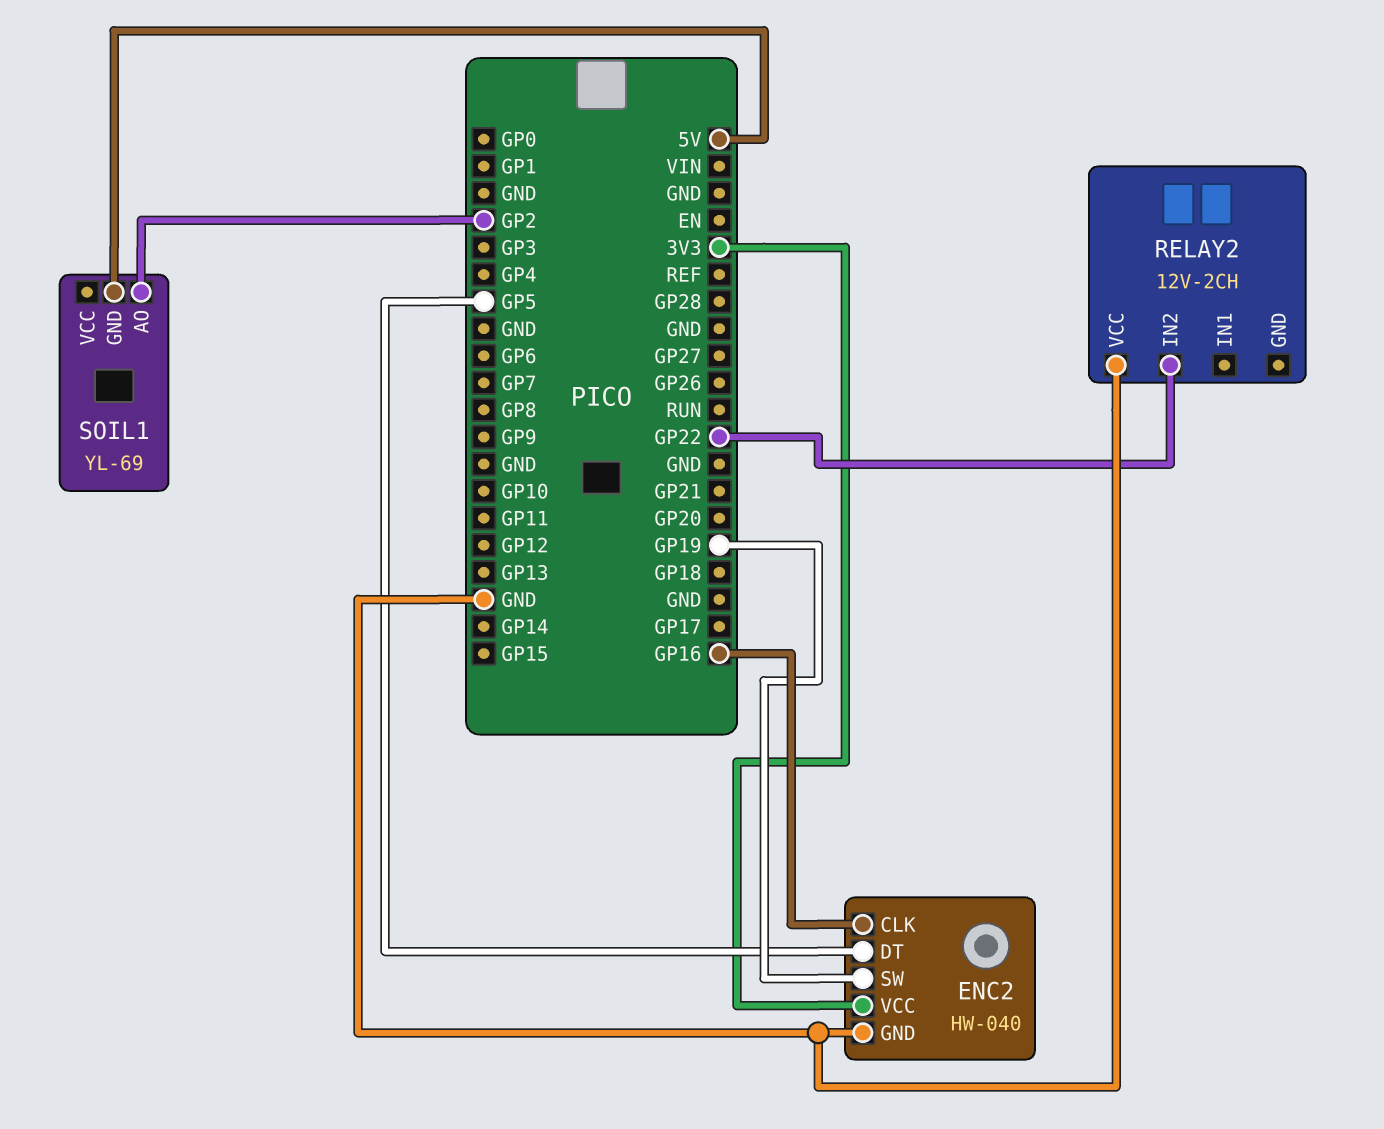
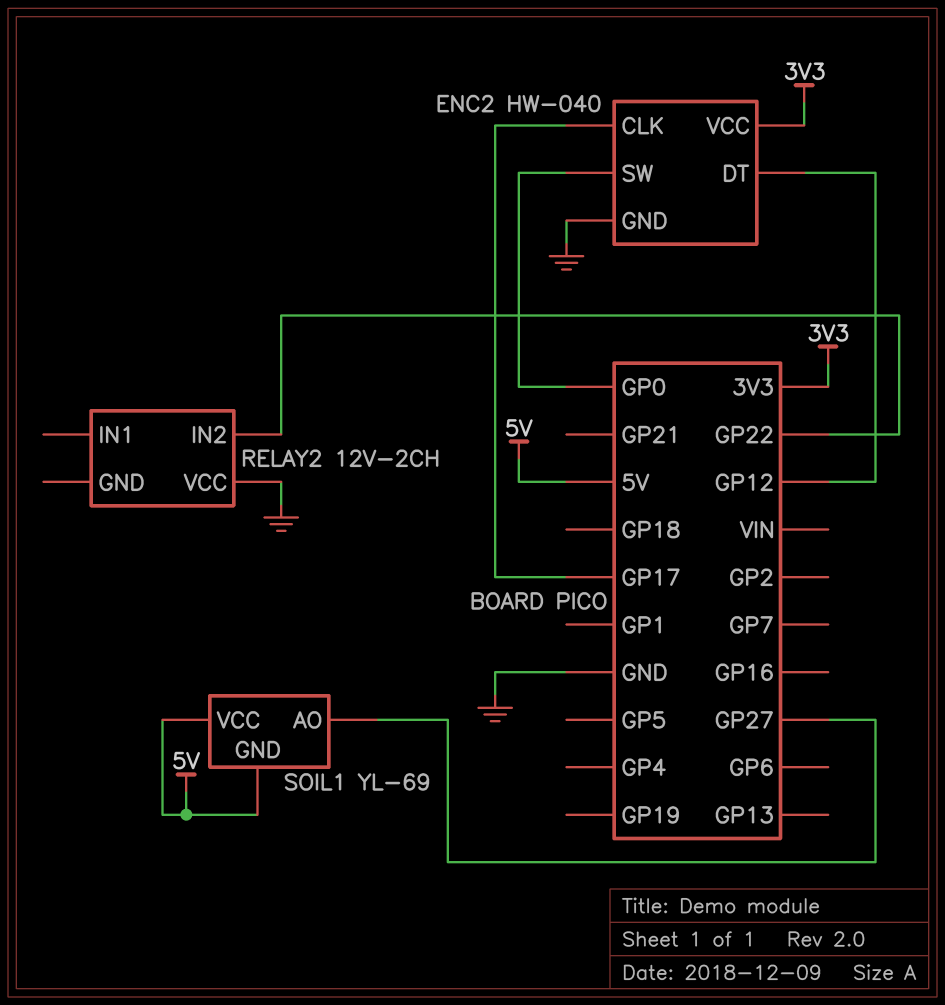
ENC2 pin CLK: GP16 -> GP17
ENC2 pin DT: GP5 -> GP12
ENC2 pin SW: GP19 -> GP0
SOIL1 pin AO: GP2 -> GP27
SOIL1 pin VCC: none -> 5V

